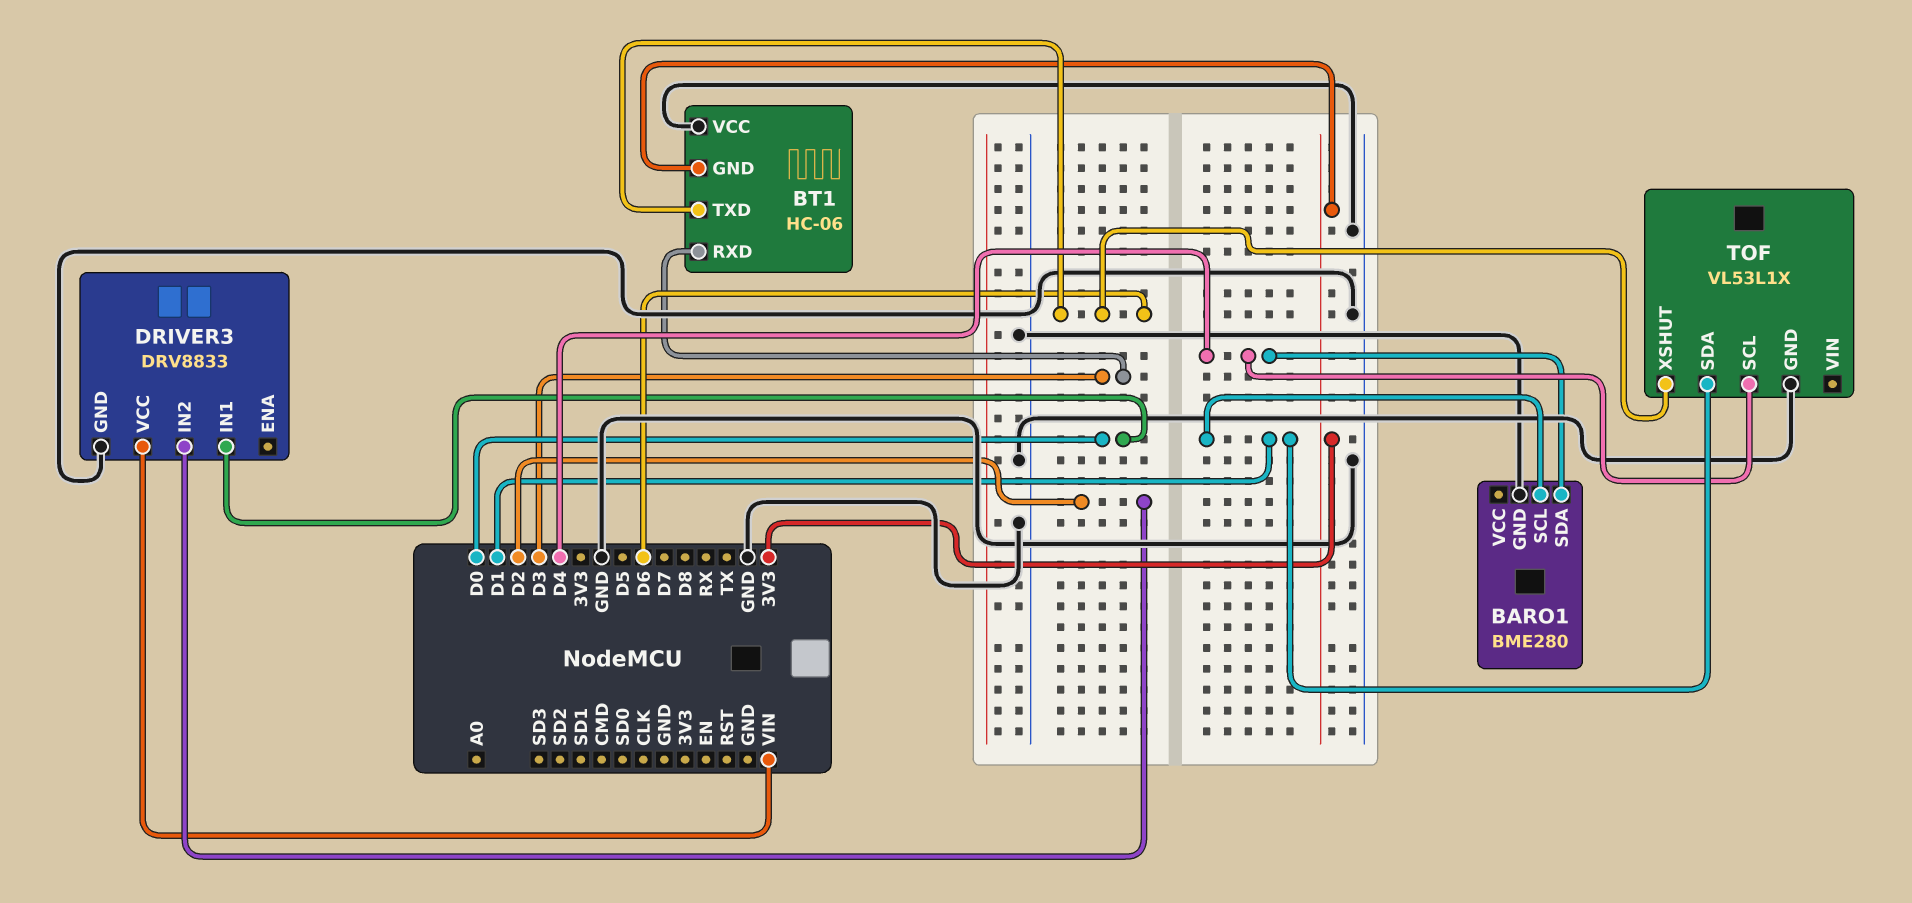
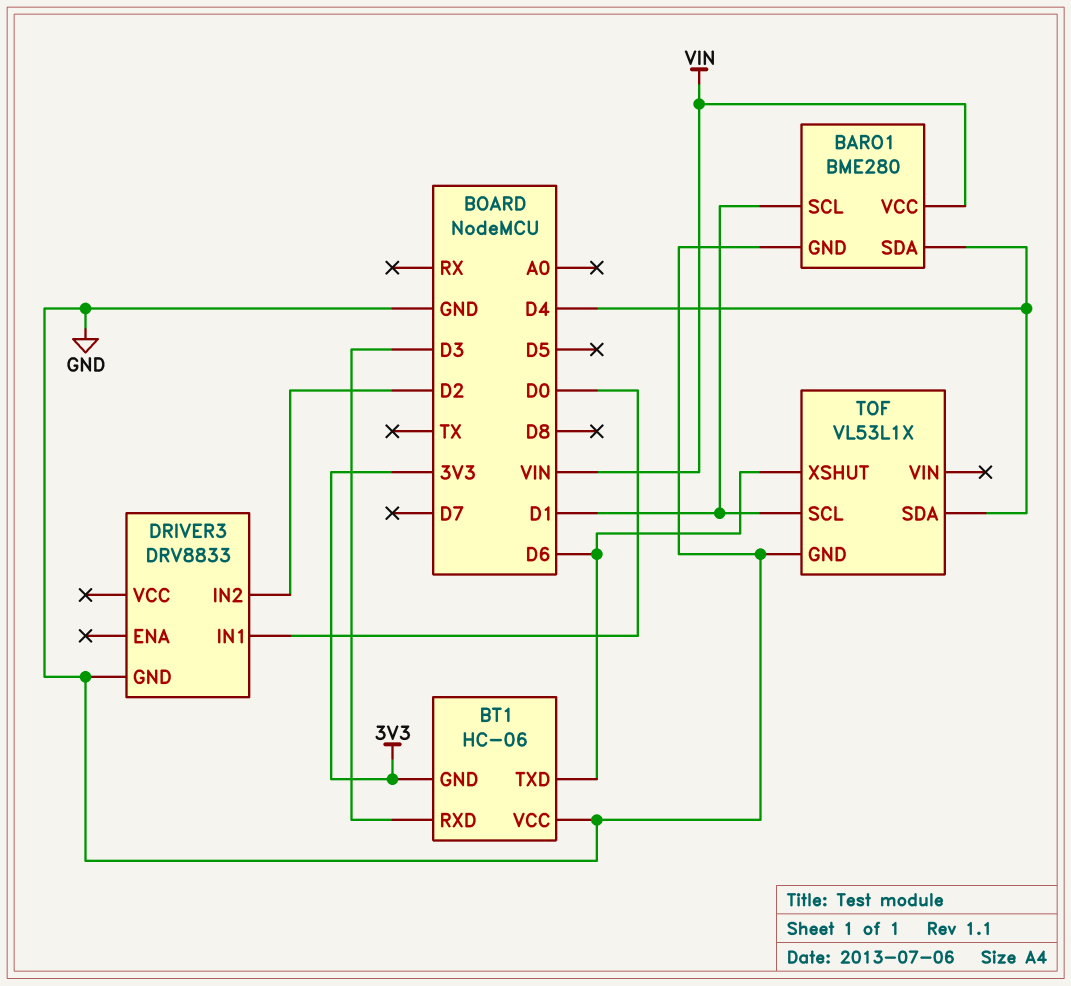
BARO1 pin VCC: none -> VIN
DRIVER3 pin VCC: VIN -> none
TOF pin SCL: D4 -> D1
TOF pin SDA: D1 -> D4

